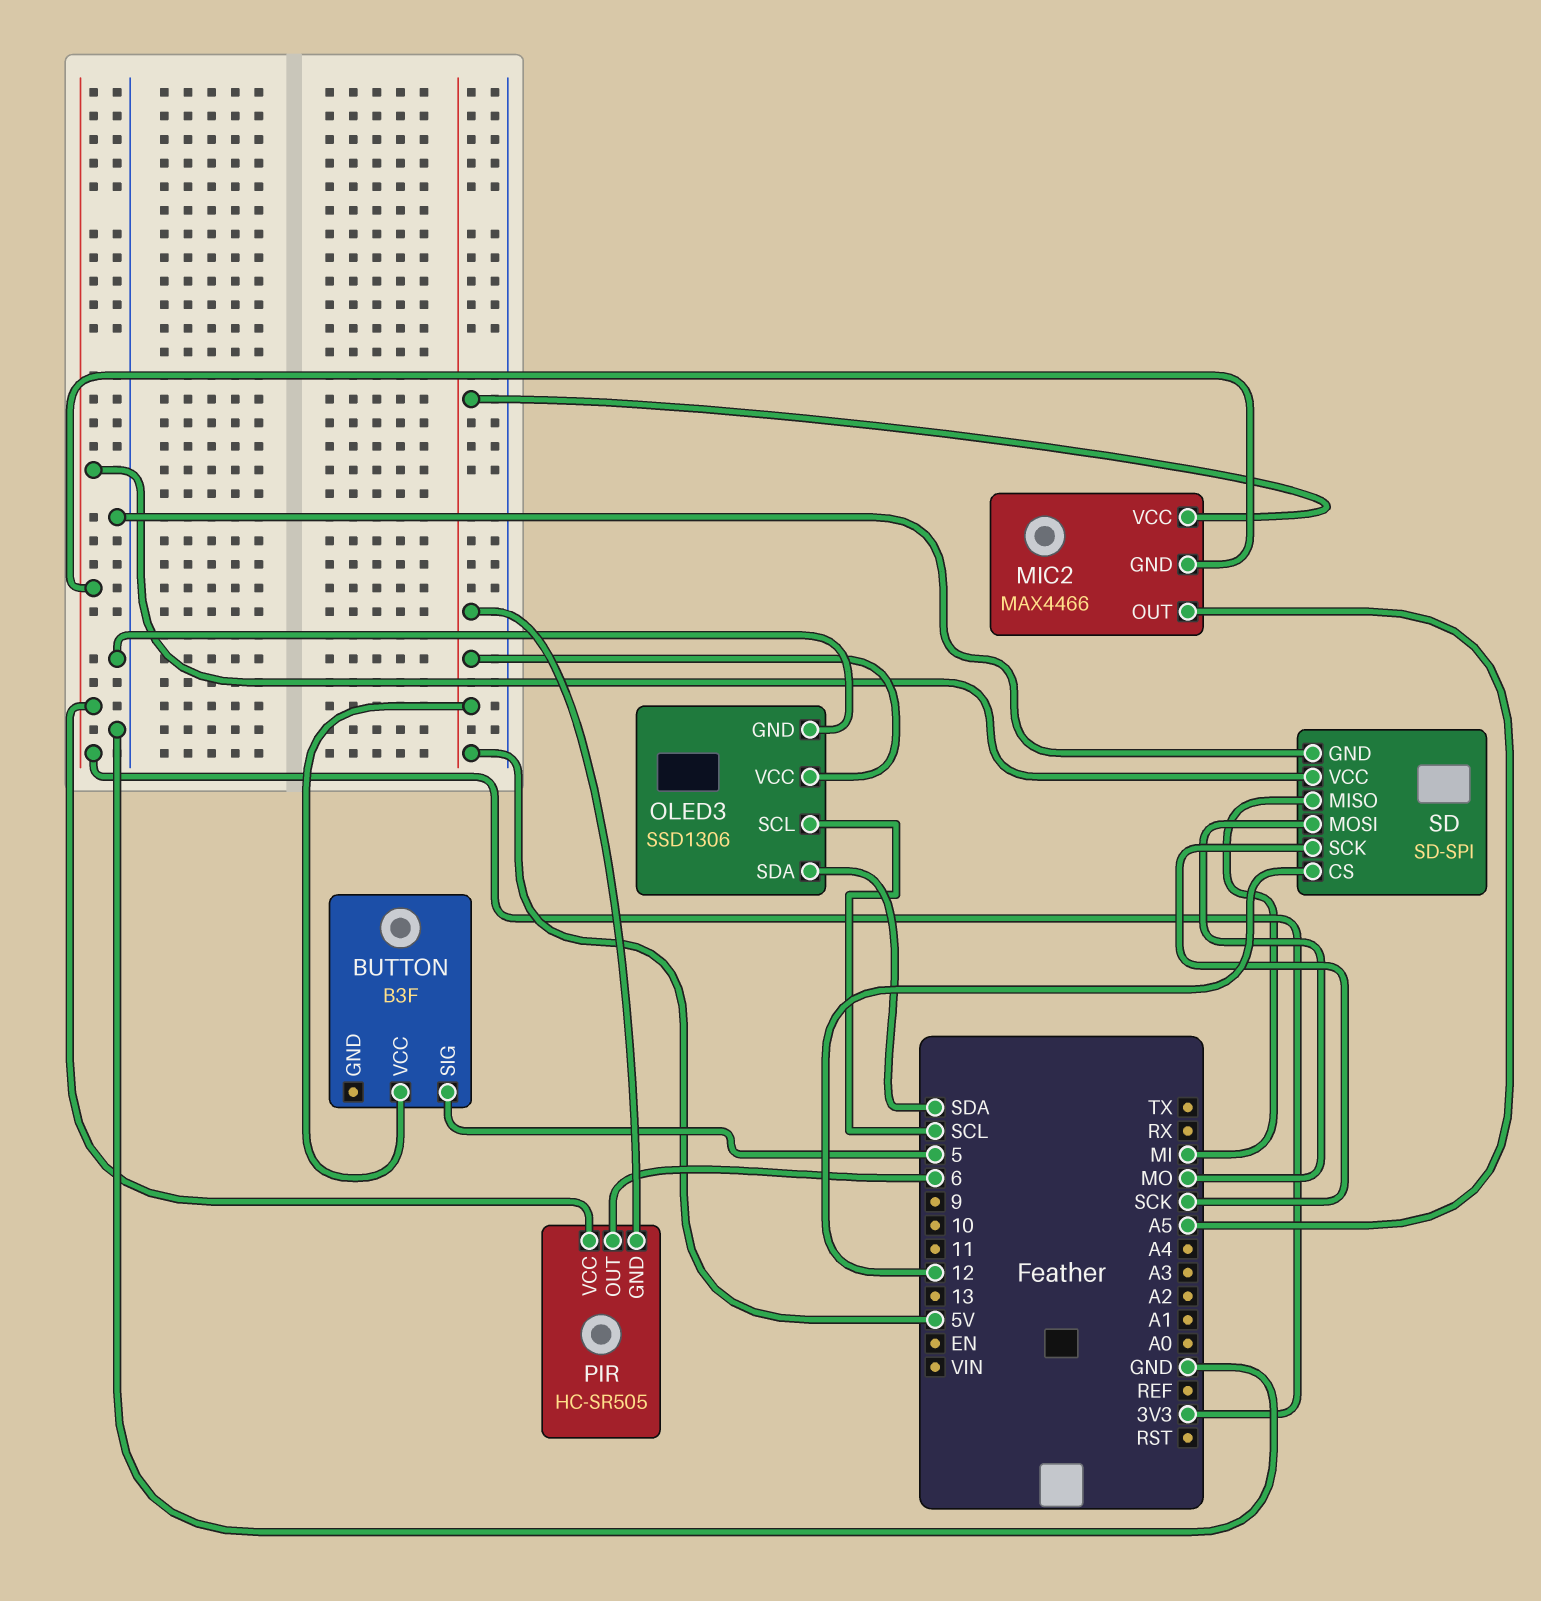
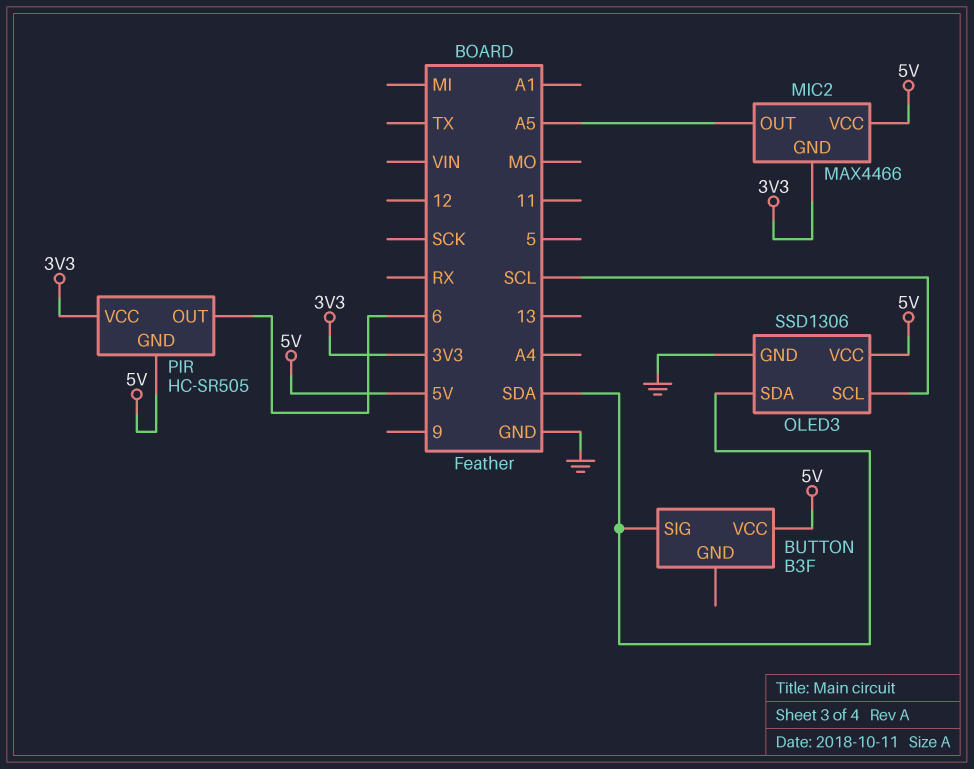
BUTTON pin SIG: 5 -> SDA
SD: SD-SPI -> none
SD pin CS: 12 -> none
SD pin GND: GND -> none
SD pin MISO: MI -> none
SD pin MOSI: MO -> none
SD pin SCK: SCK -> none
SD pin VCC: 3V3 -> none

